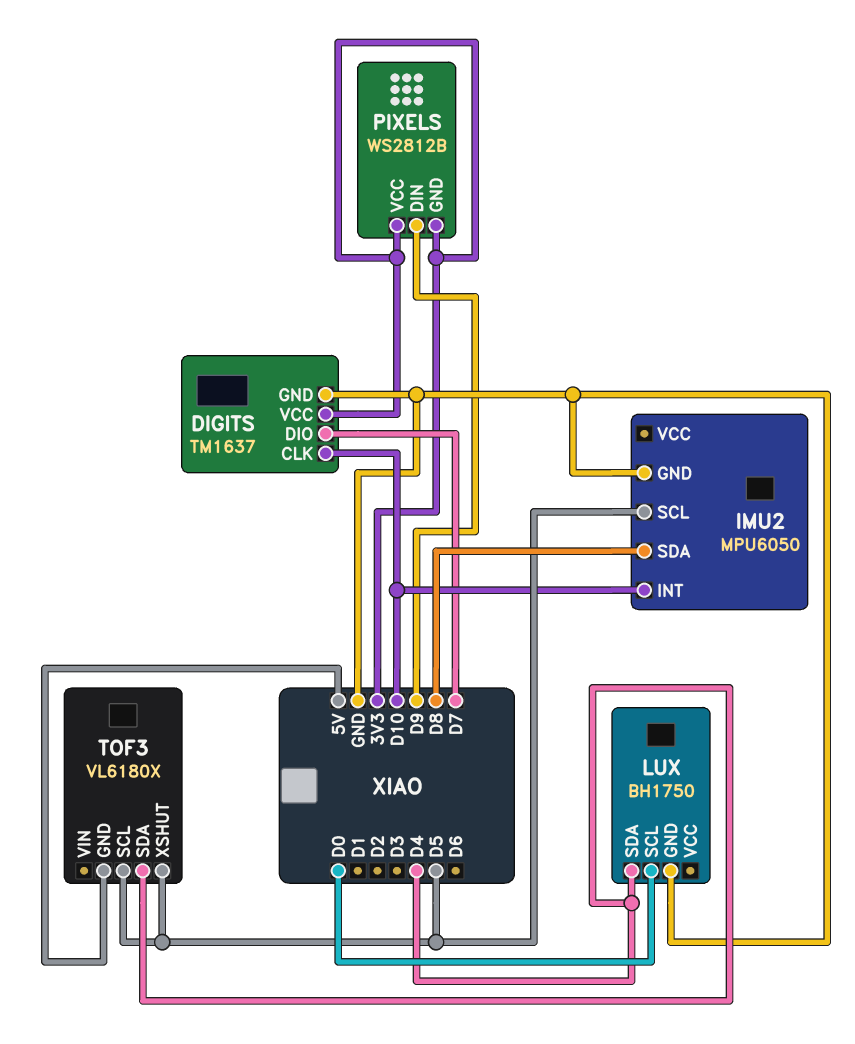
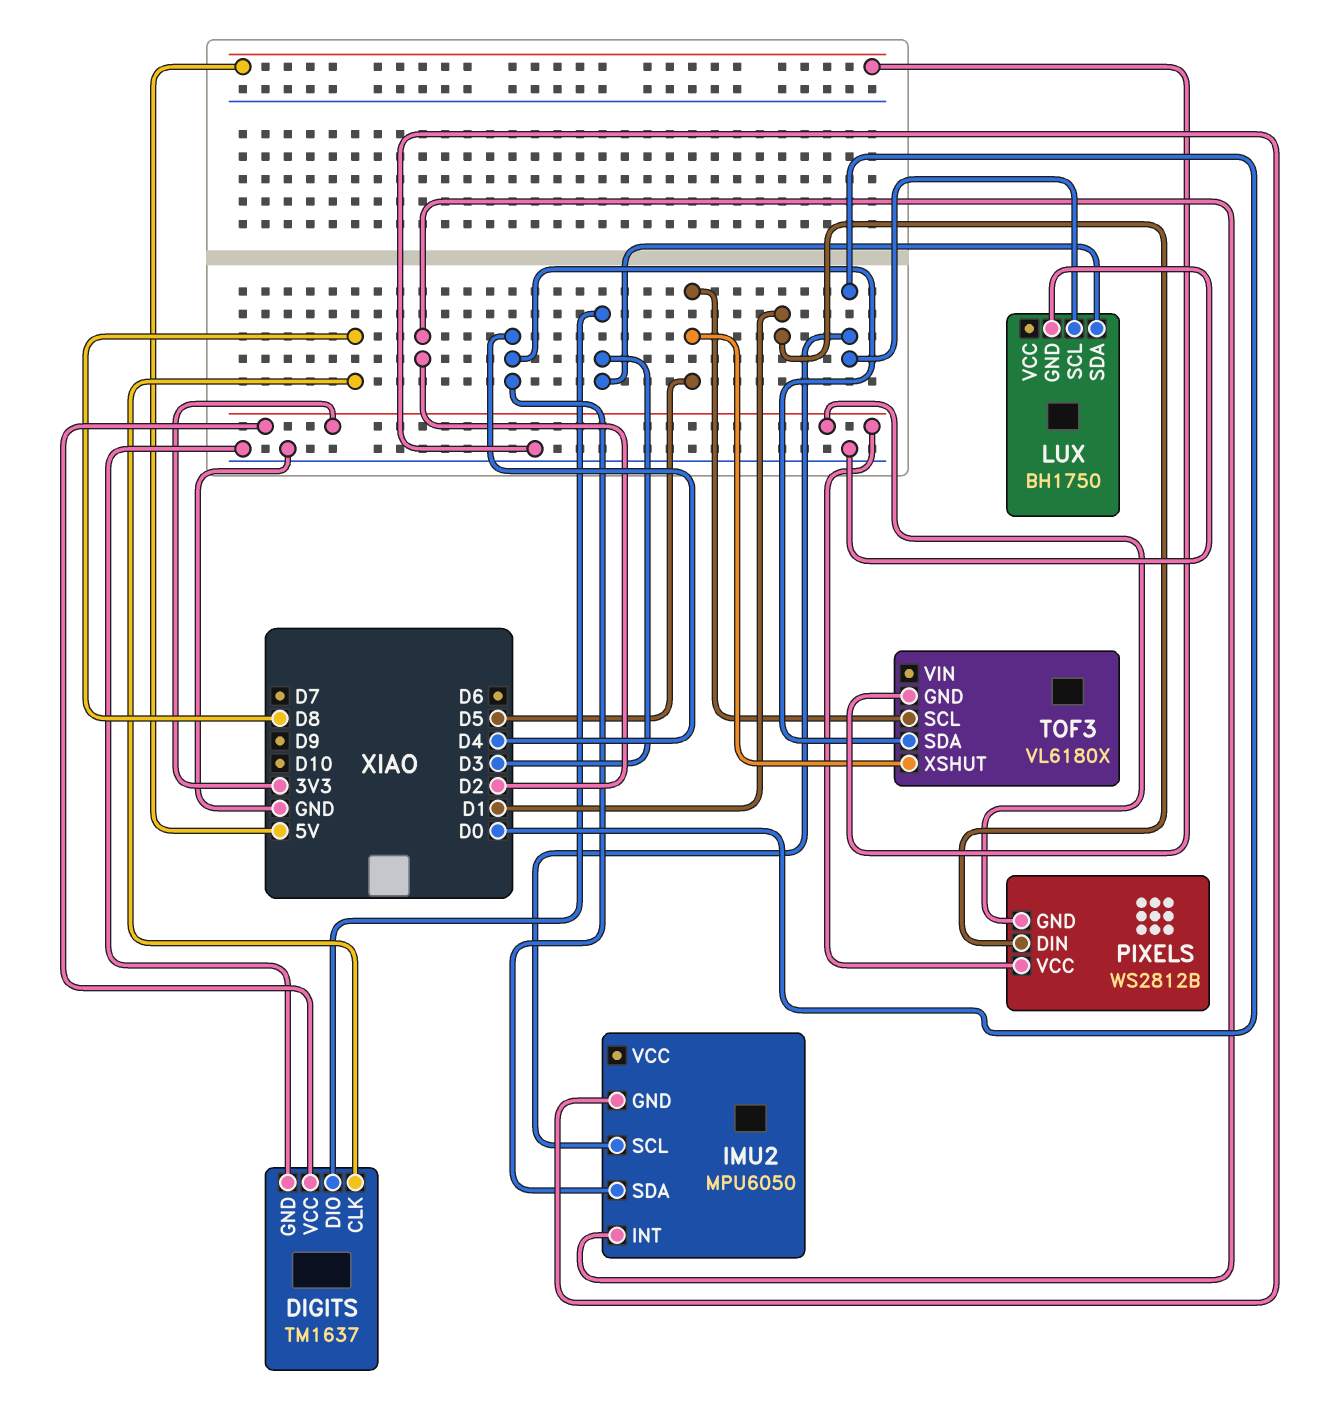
DIGITS pin CLK: D10 -> D8
DIGITS pin DIO: D7 -> D3
IMU2 pin INT: D10 -> D2
IMU2 pin SCL: D5 -> D0
IMU2 pin SDA: D8 -> D4
LUX pin SDA: D4 -> D3
PIXELS pin DIN: D9 -> D1

